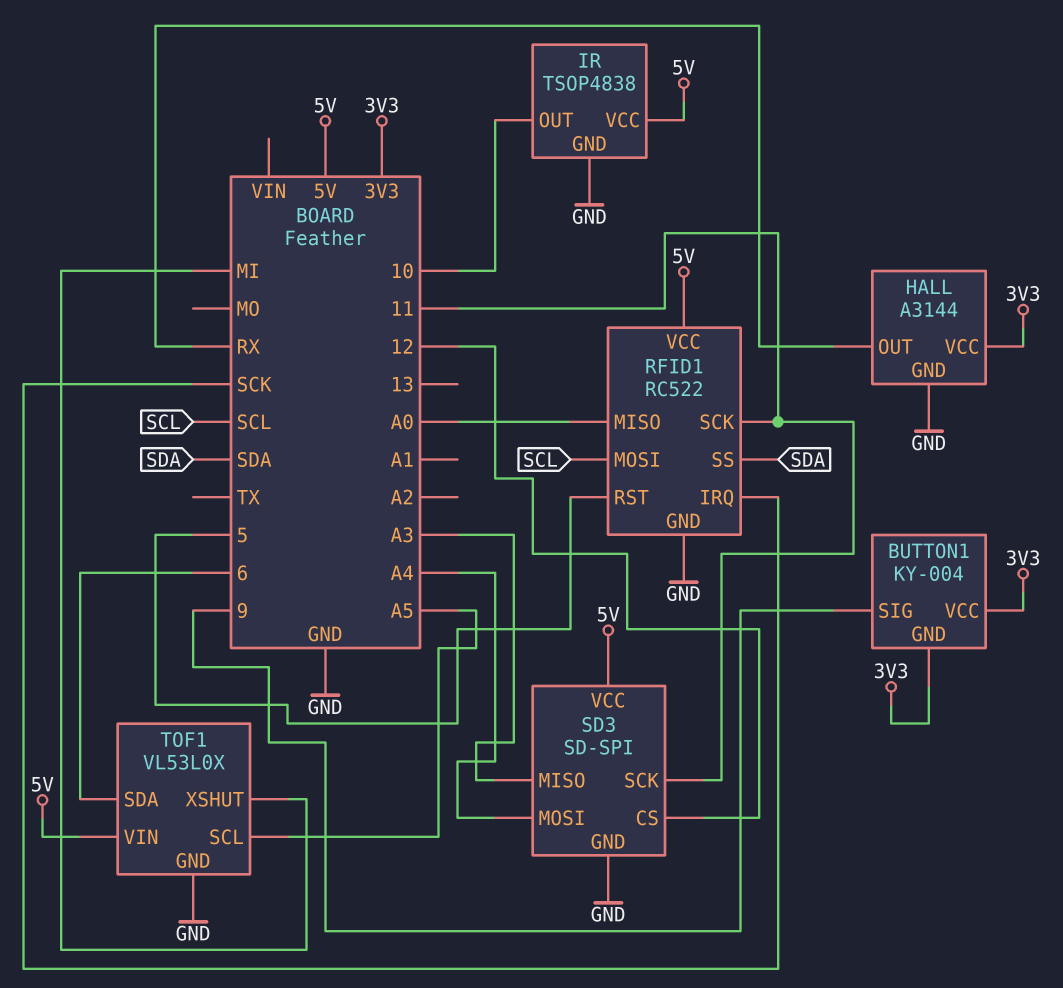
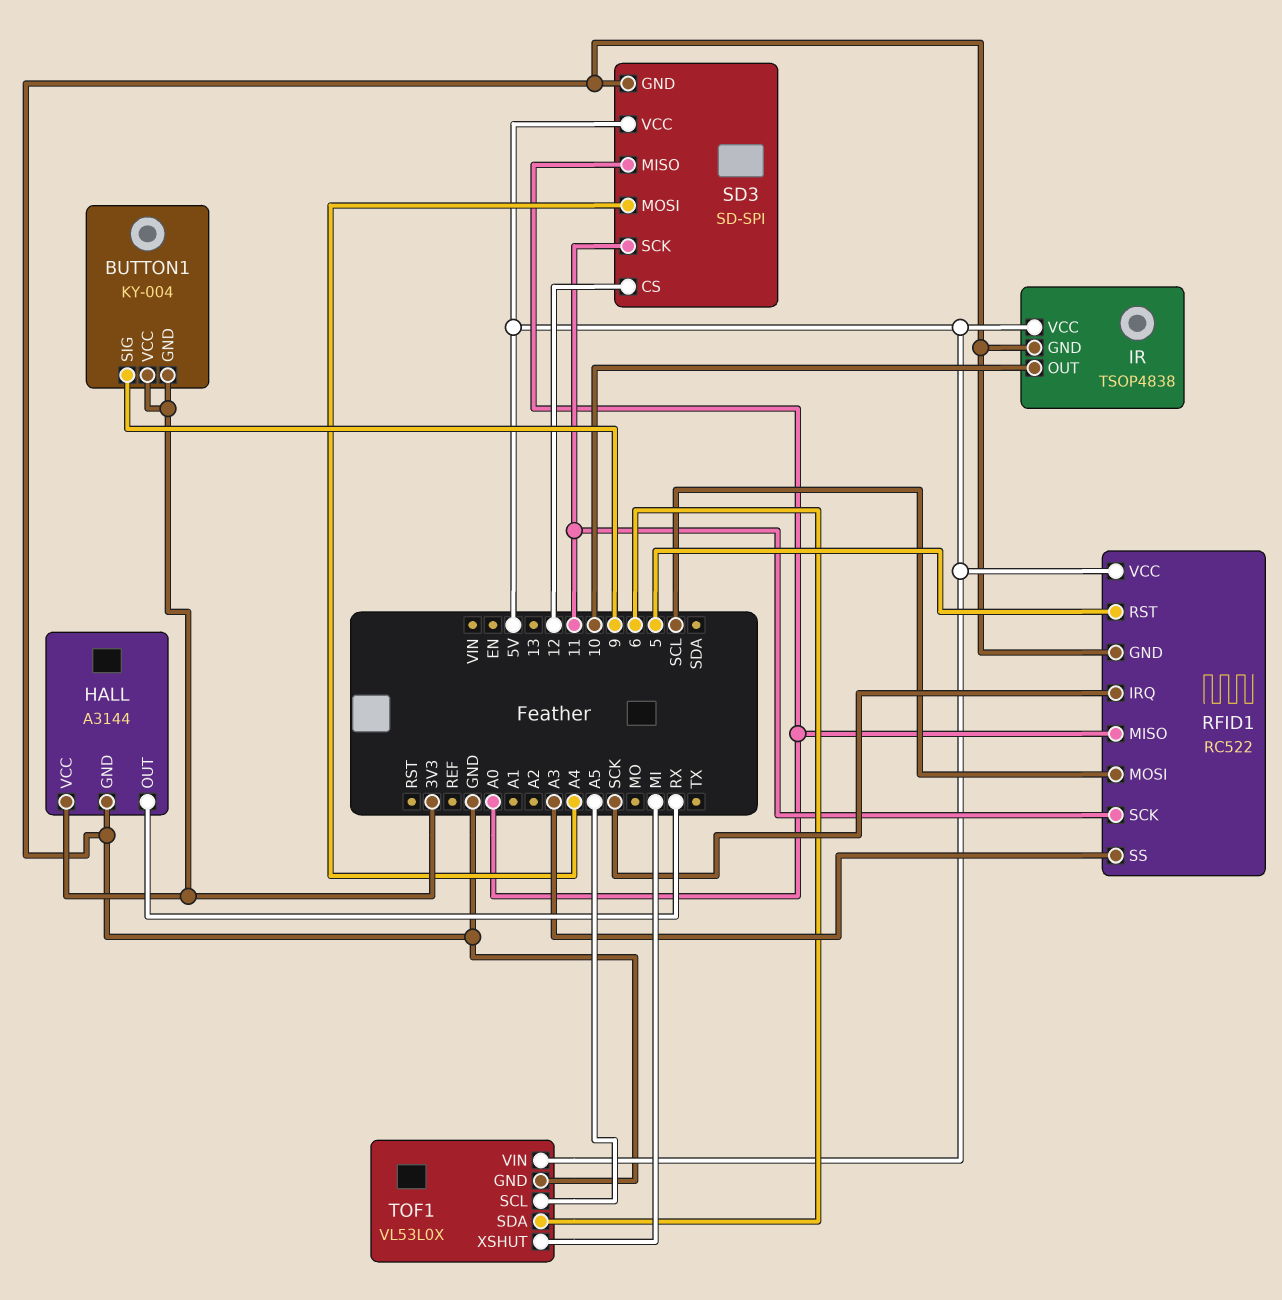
RFID1 pin SS: SDA -> A3
SD3 pin MISO: A3 -> A0

